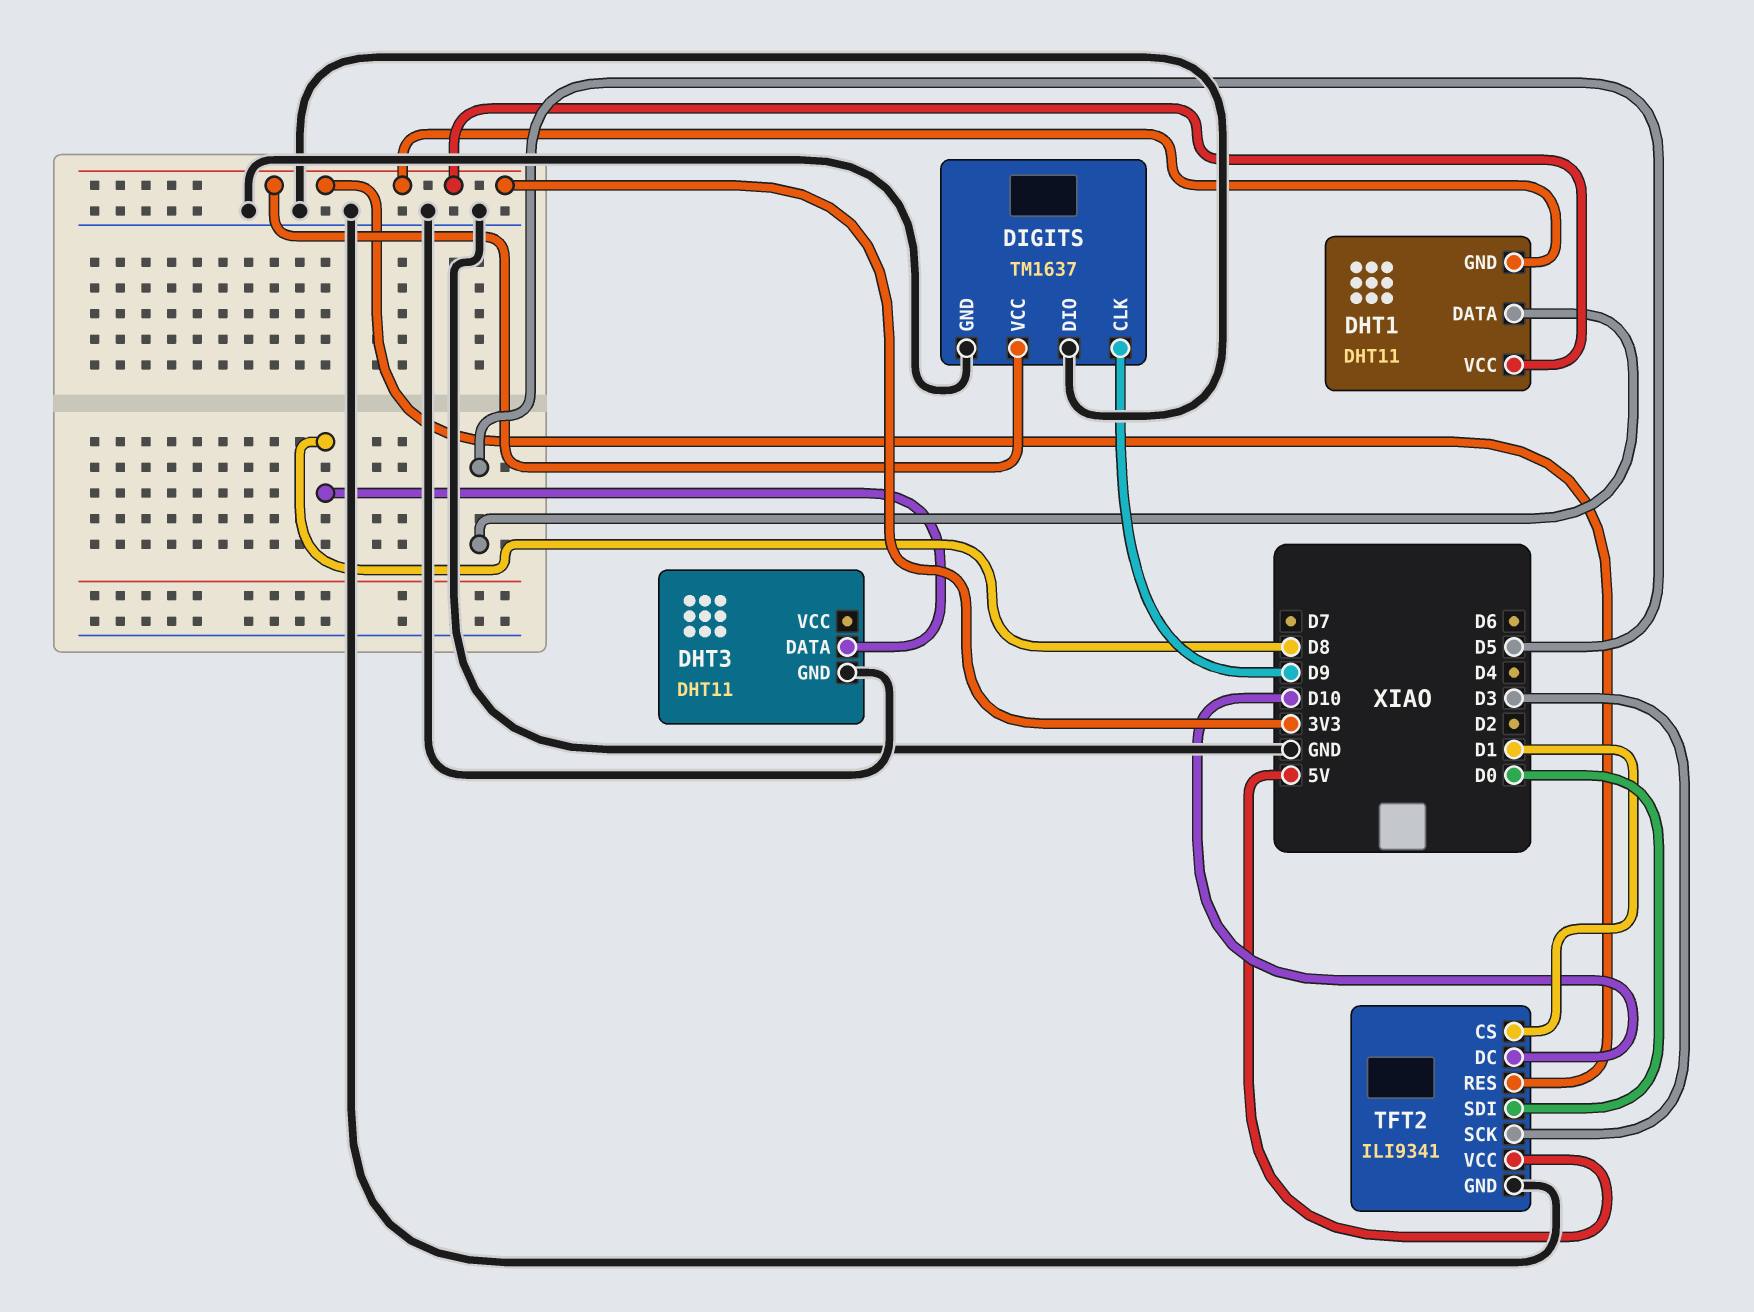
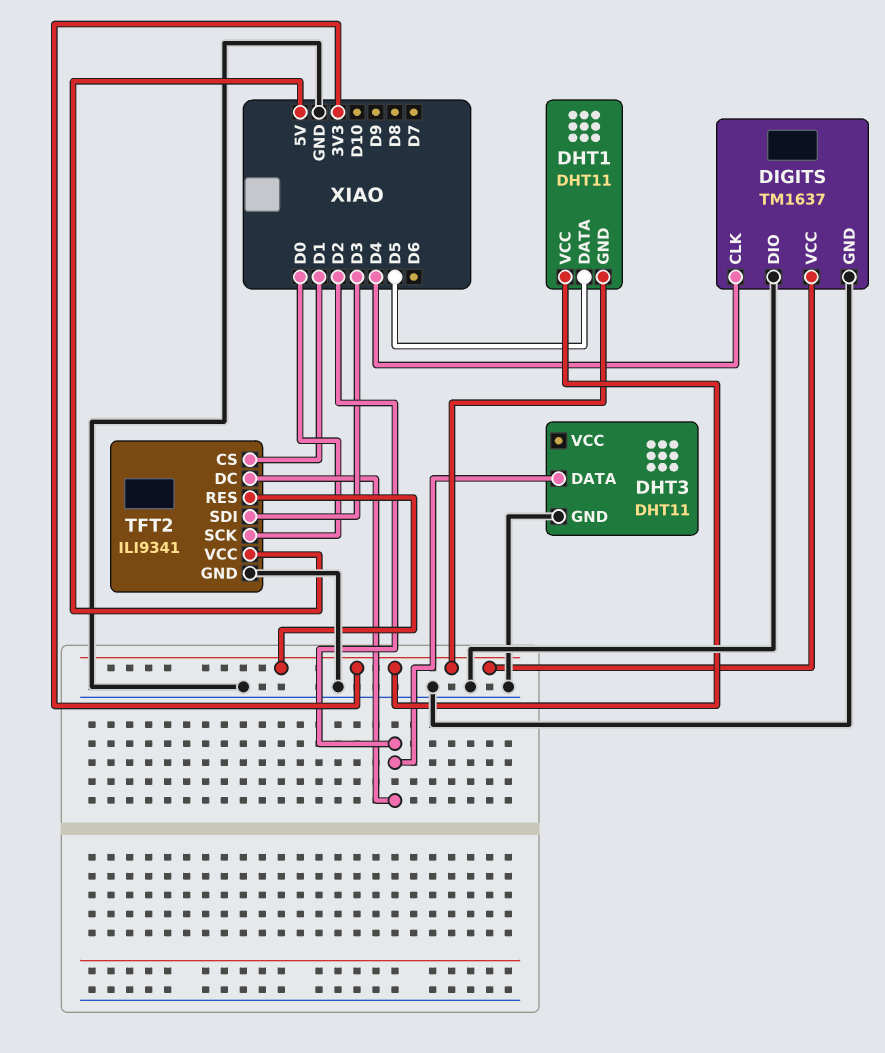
DHT3 pin DATA: D8 -> D2
DIGITS pin CLK: D9 -> D4
TFT2 pin DC: D10 -> D2
TFT2 pin SCK: D3 -> D0
TFT2 pin SDI: D0 -> D3

